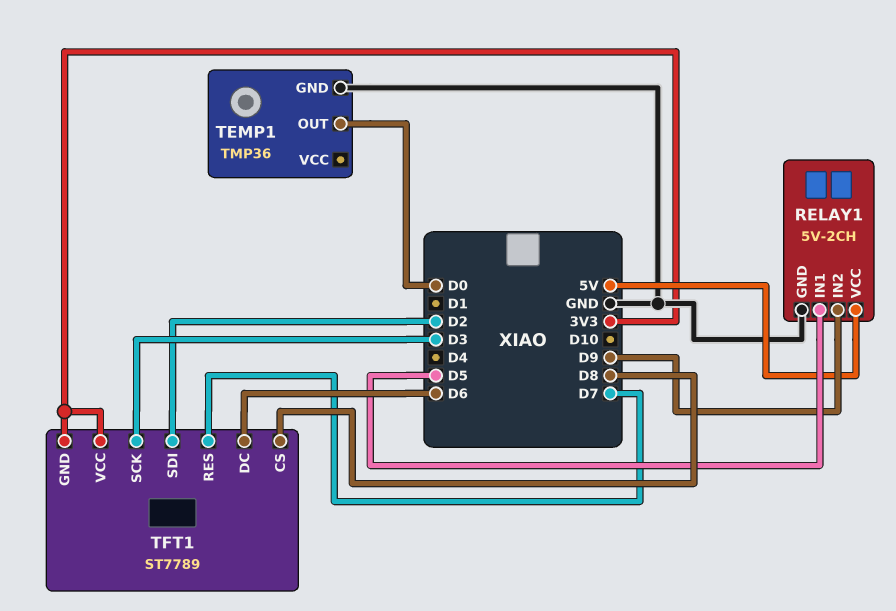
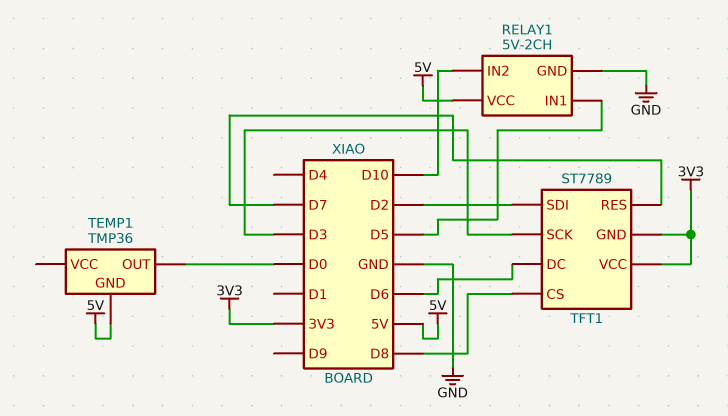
RELAY1 pin IN2: D9 -> D10
TEMP1 pin GND: GND -> 5V

